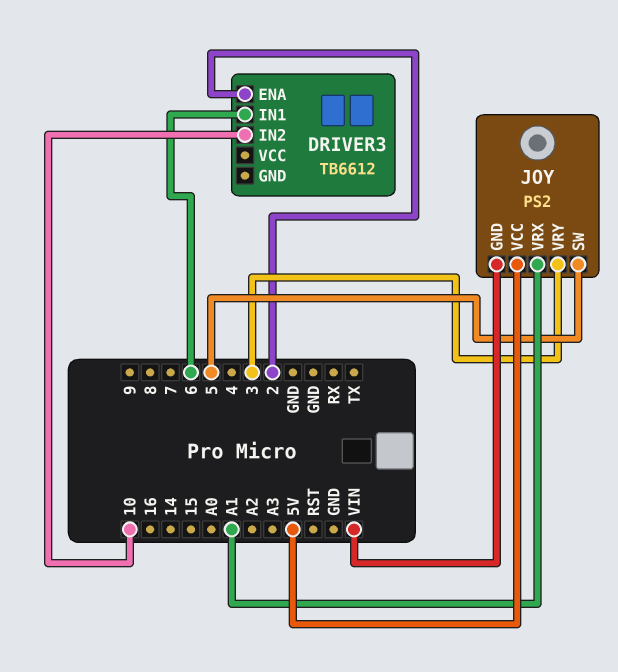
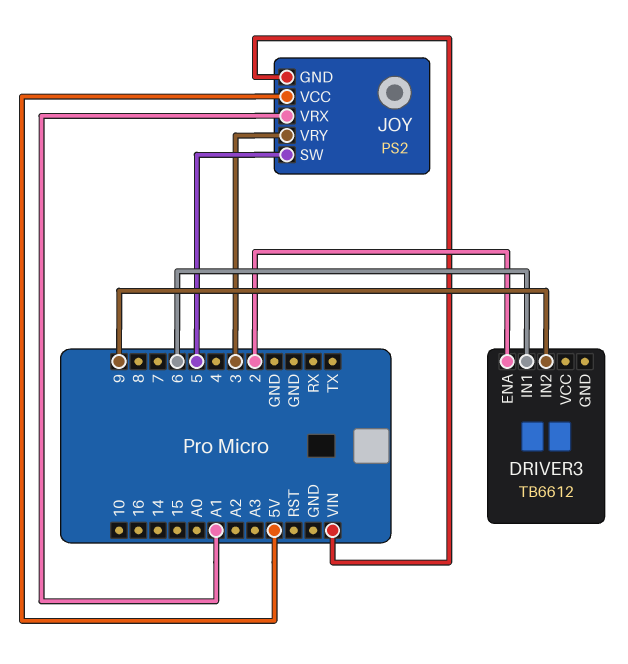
DRIVER3 pin IN2: 10 -> 9

